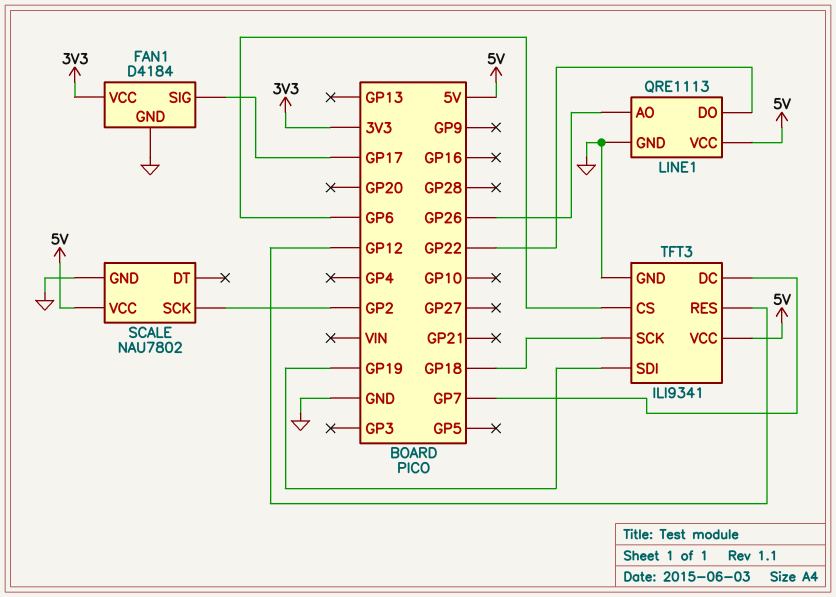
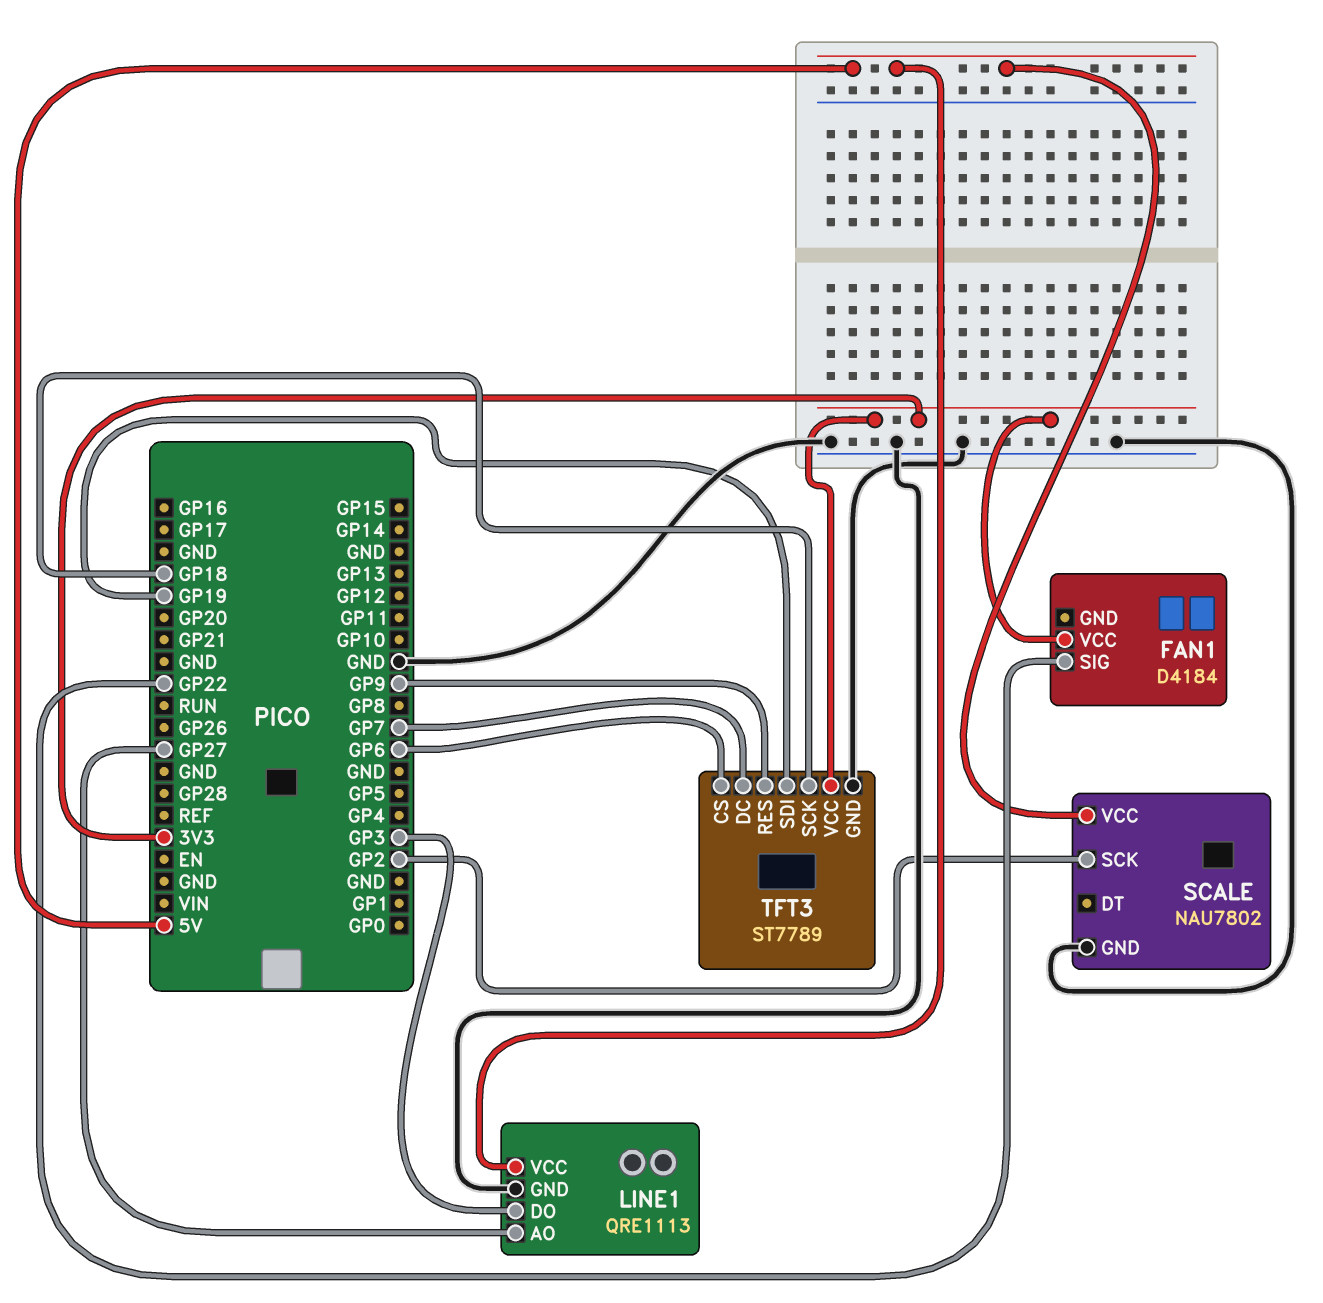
FAN1 pin GND: GND -> none
FAN1 pin SIG: GP17 -> GP22
LINE1 pin AO: GP26 -> GP27
LINE1 pin DO: GP22 -> GP3
TFT3: ILI9341 -> ST7789
TFT3 pin RES: GP12 -> GP9
TFT3 pin VCC: 5V -> 3V3

